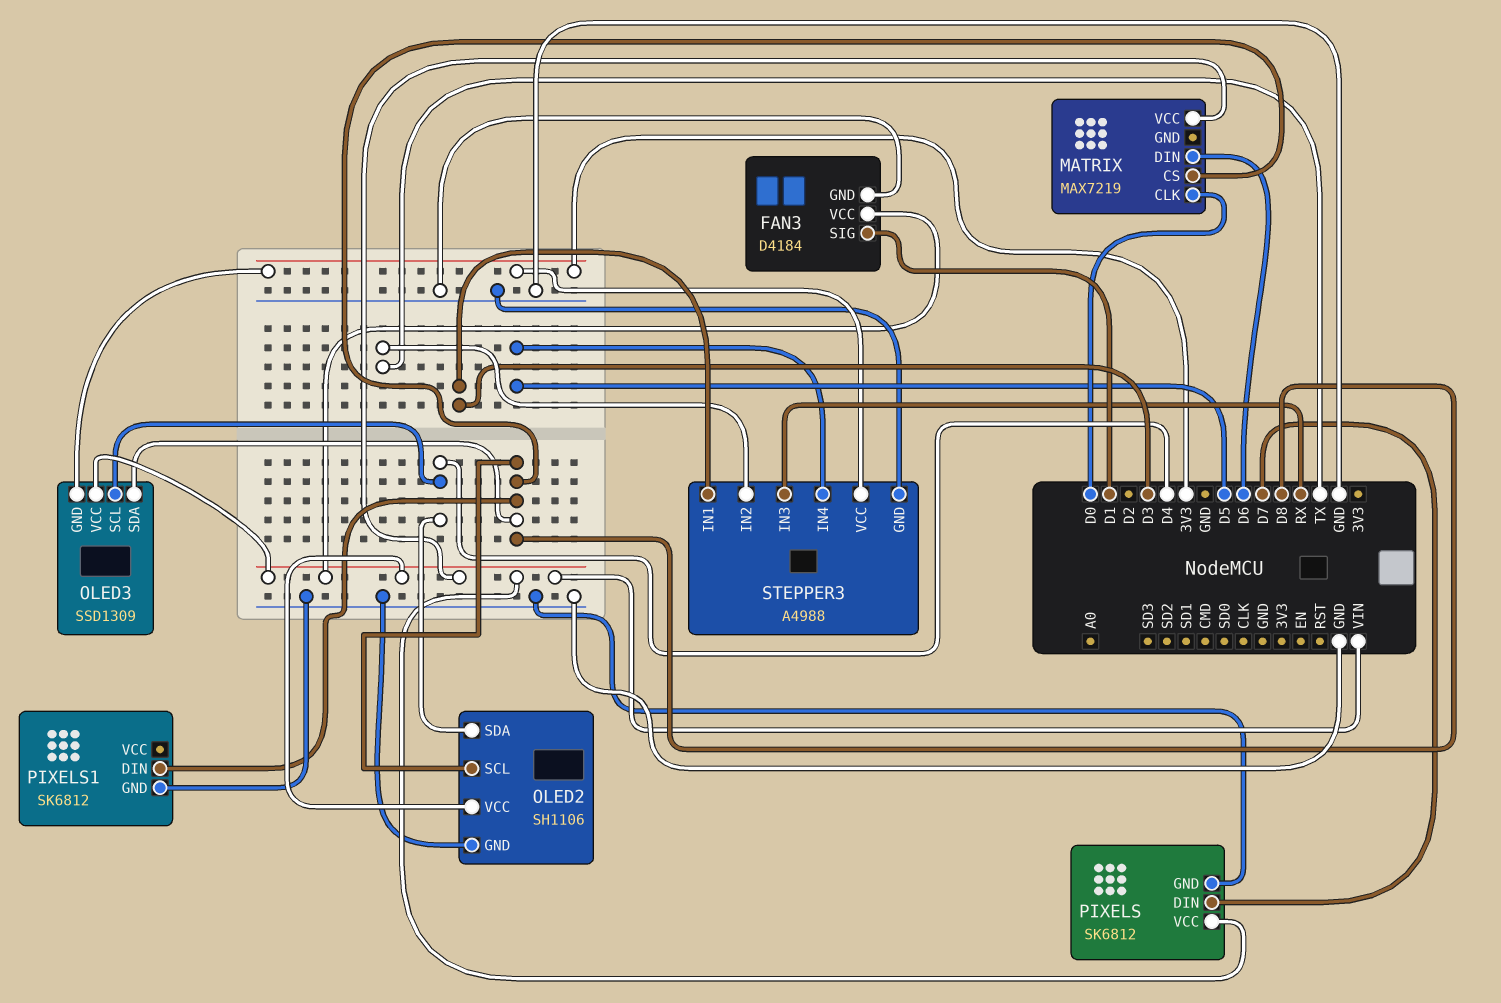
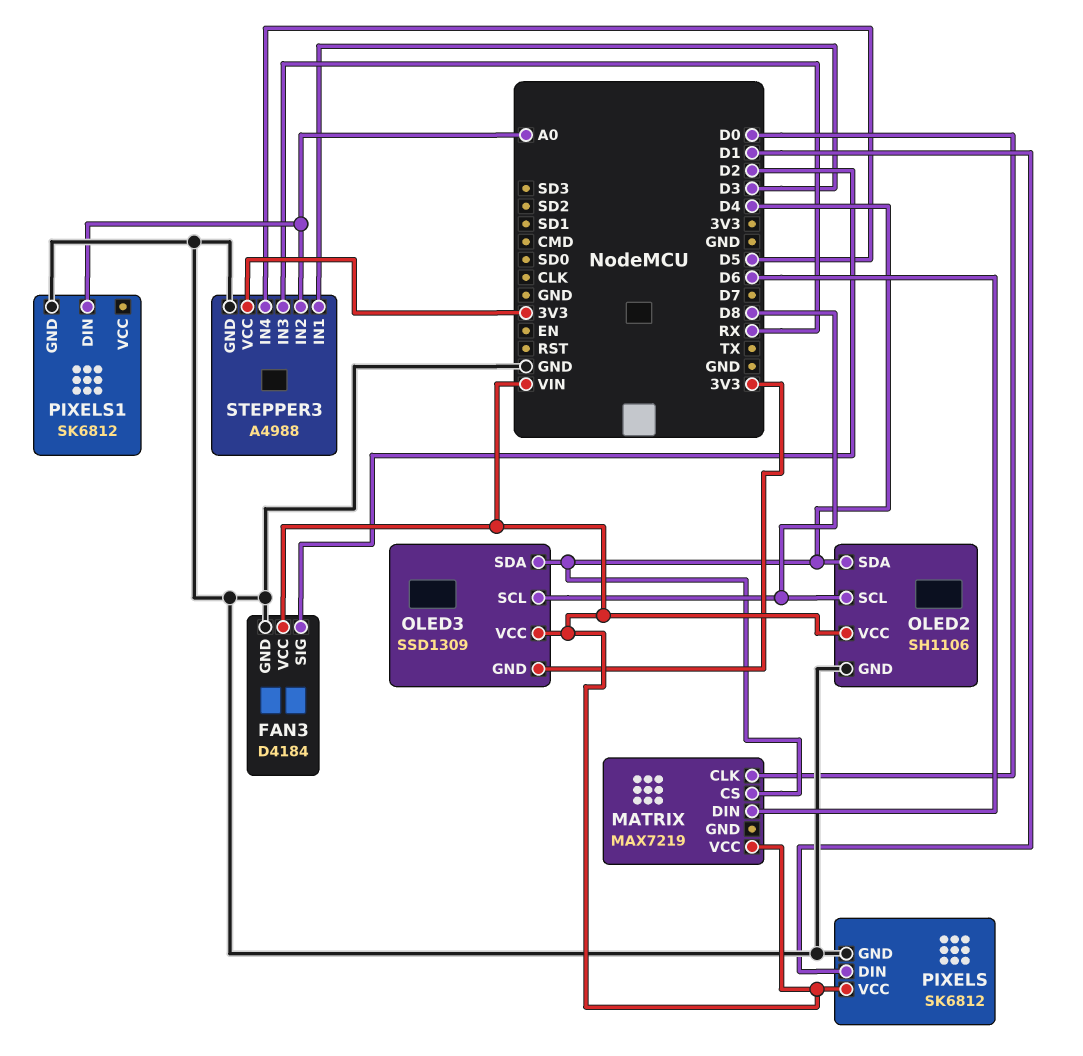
FAN3 pin SIG: D1 -> D2
MATRIX pin CS: D8 -> D4
OLED3 pin SCL: D4 -> D8
OLED3 pin SDA: D8 -> D4
PIXELS pin DIN: D7 -> D1
PIXELS1 pin DIN: D8 -> A0
STEPPER3 pin IN2: TX -> A0

